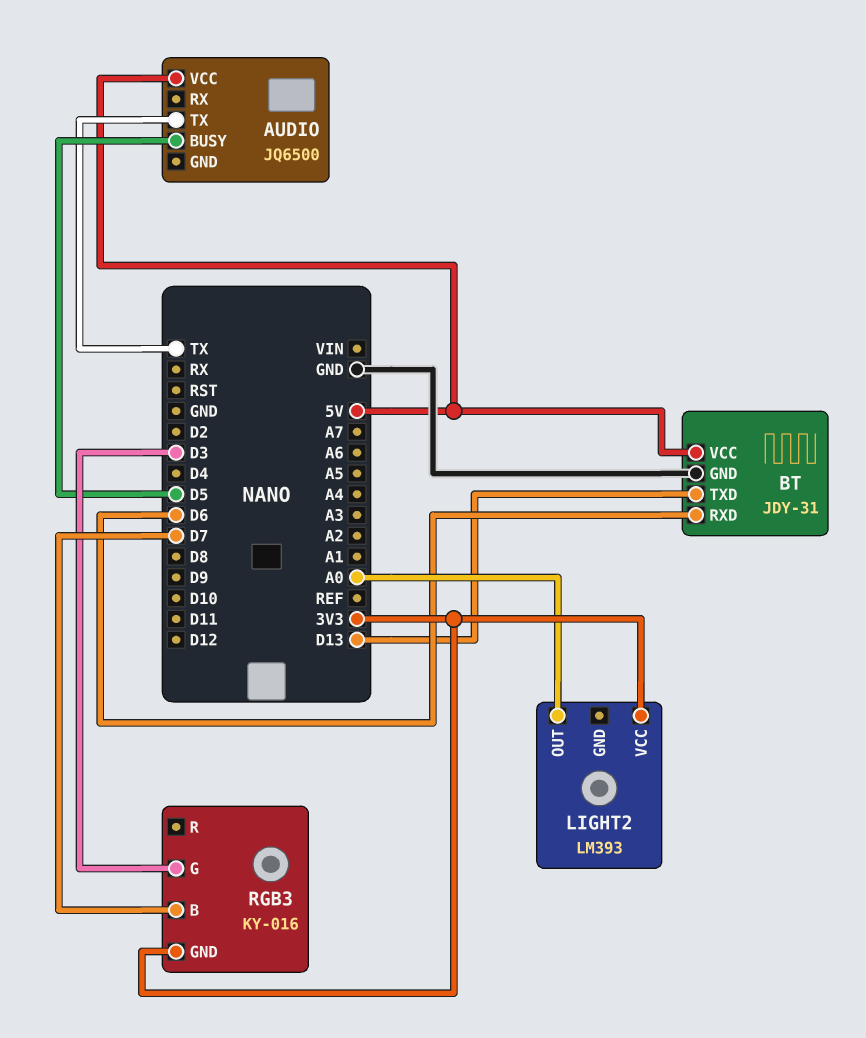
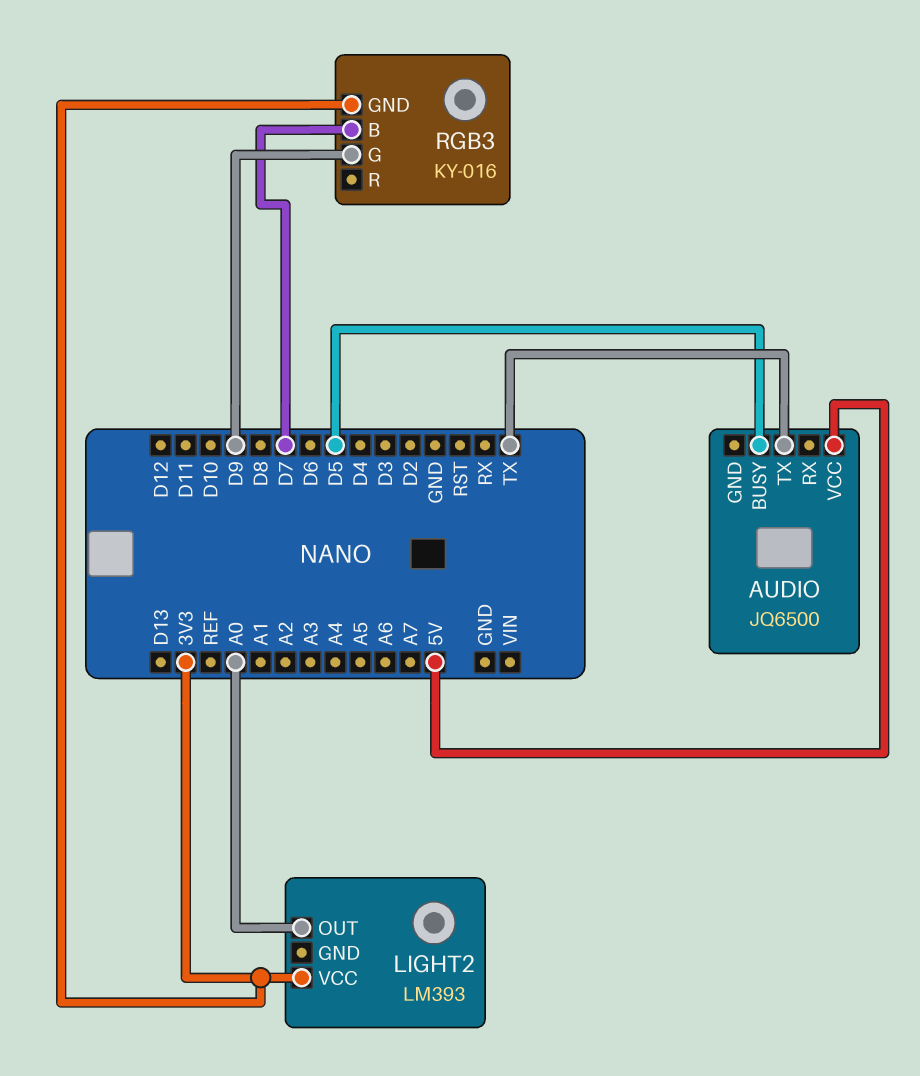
BT: JDY-31 -> none
BT pin GND: GND -> none
BT pin RXD: D6 -> none
BT pin TXD: D13 -> none
BT pin VCC: 5V -> none
RGB3 pin G: D3 -> D9

